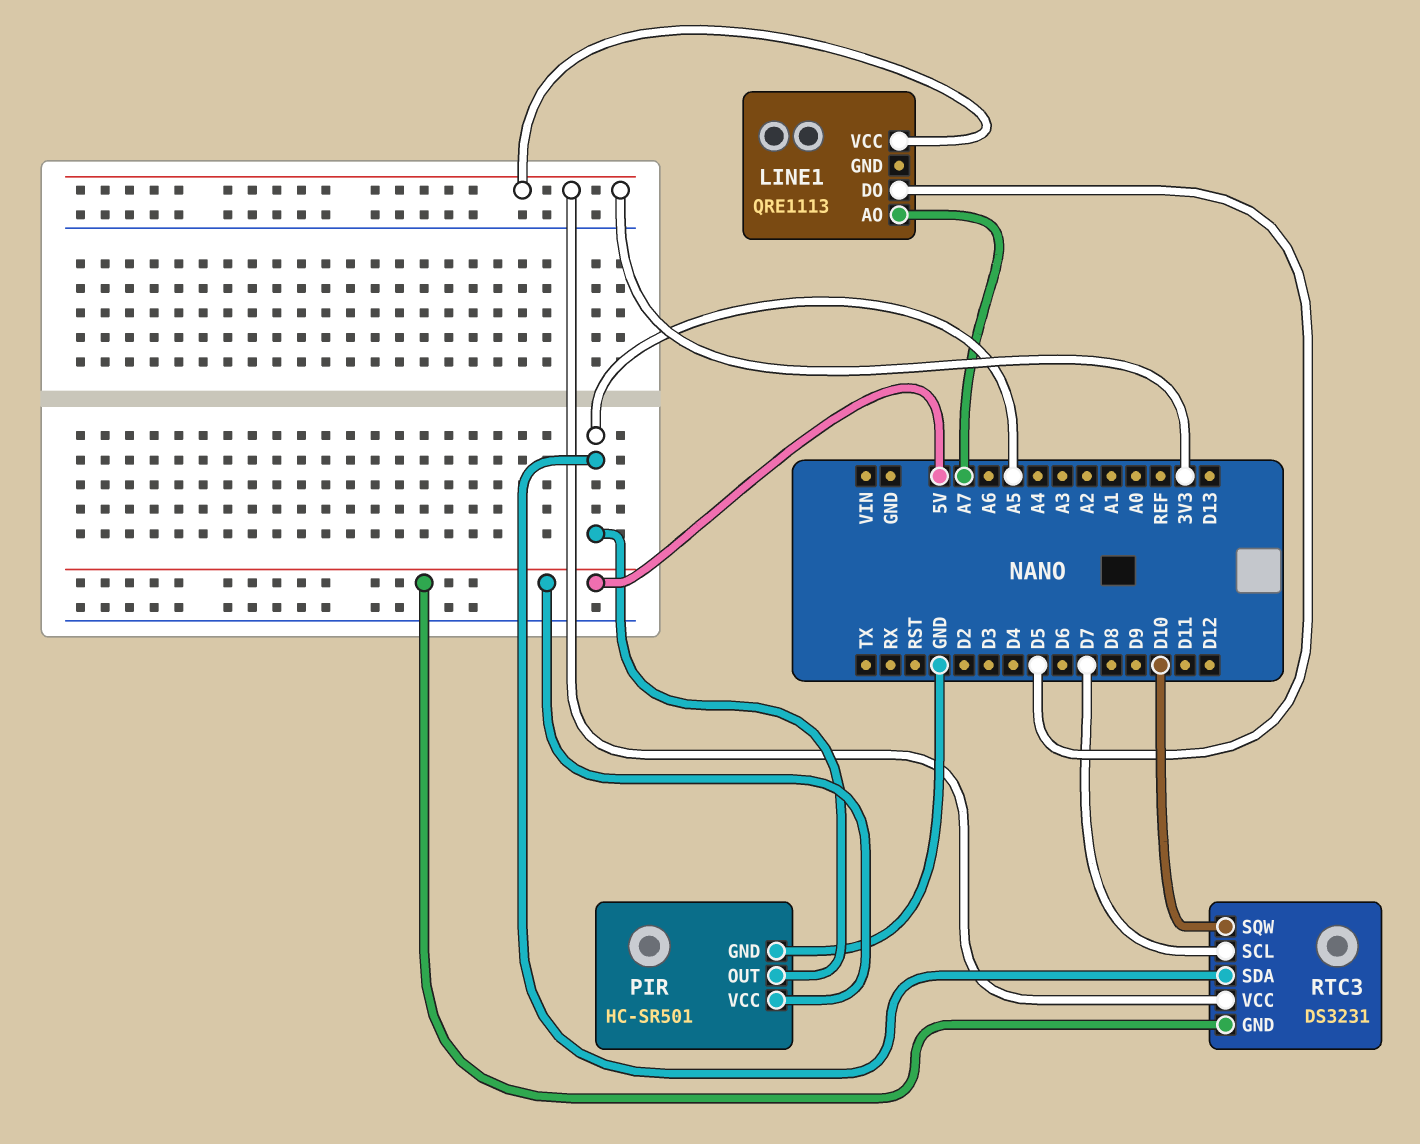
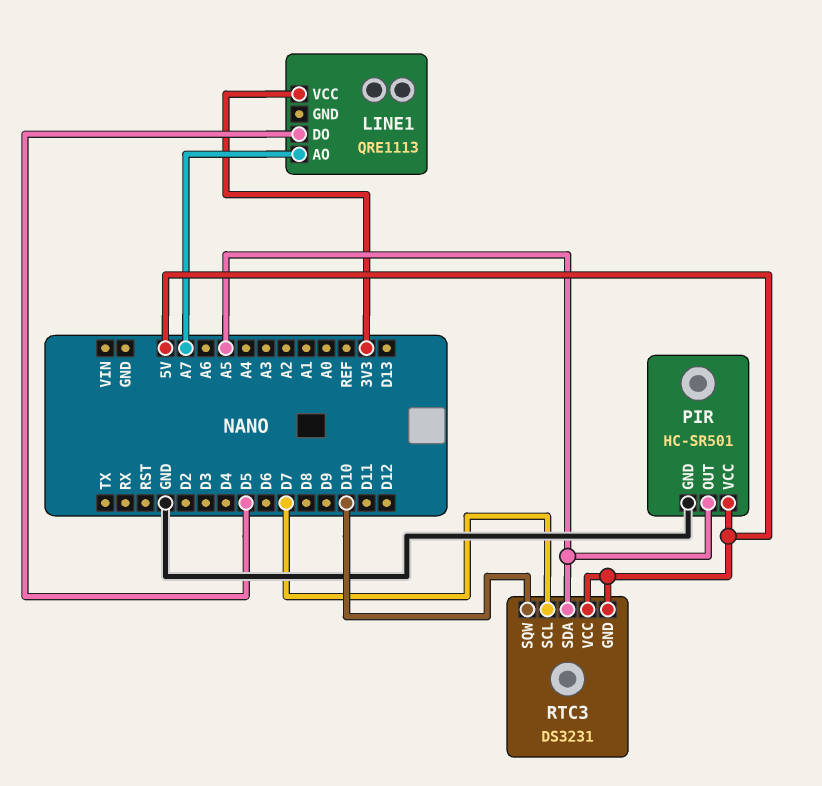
RTC3 pin VCC: 3V3 -> 5V

